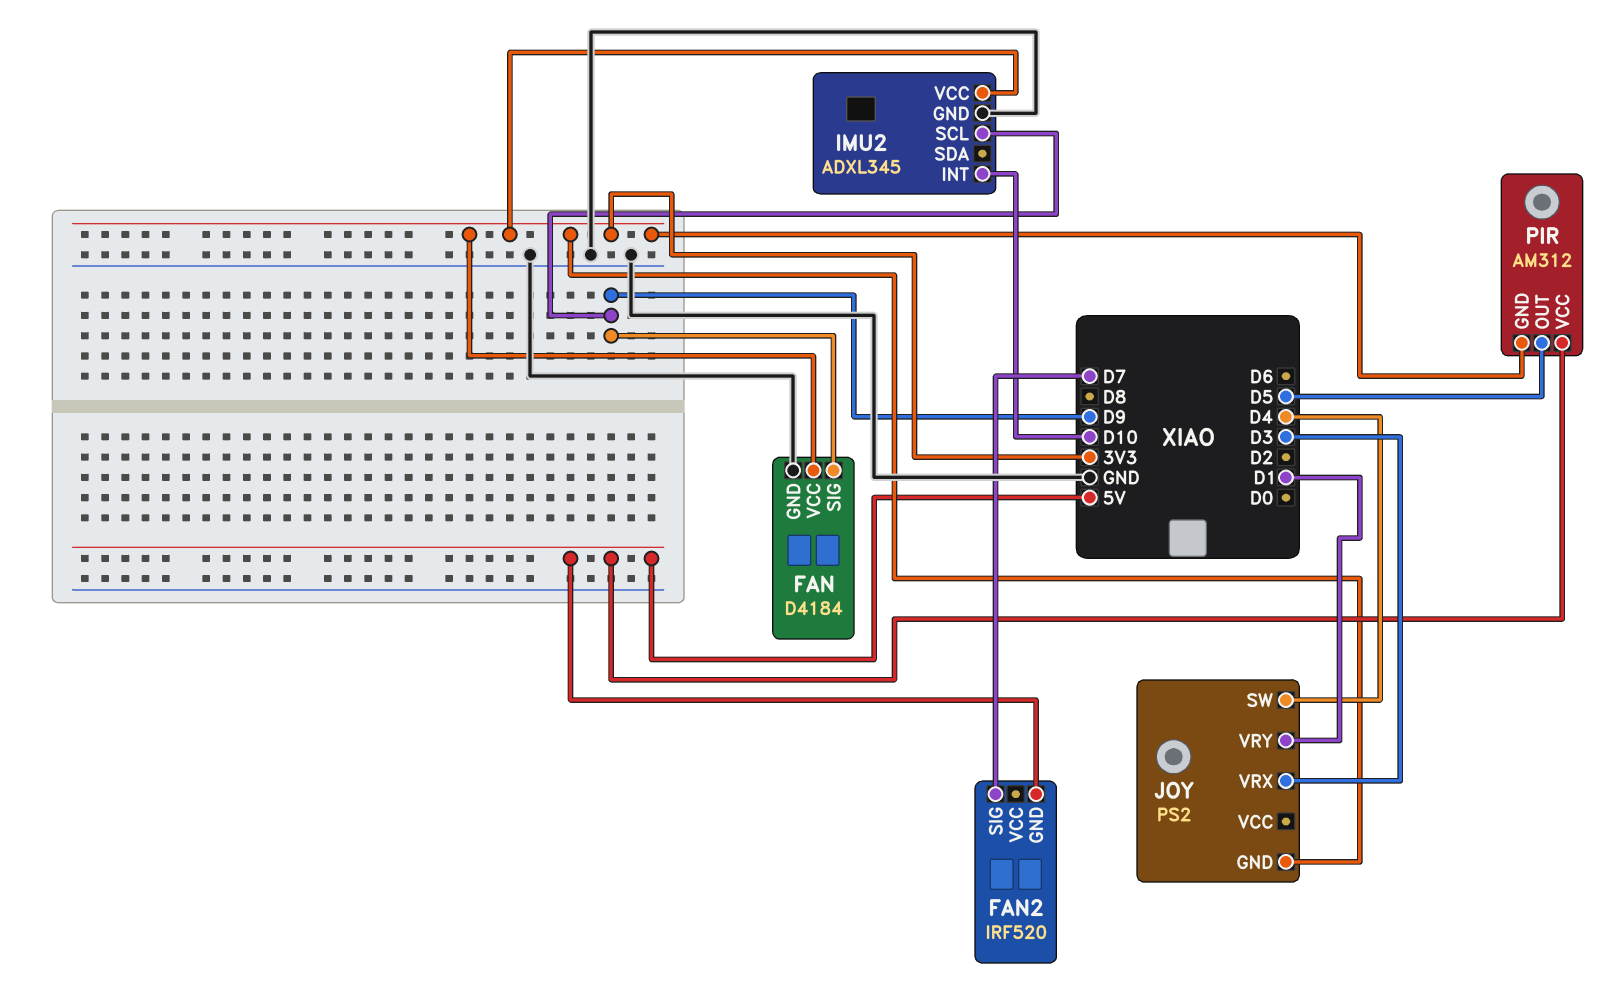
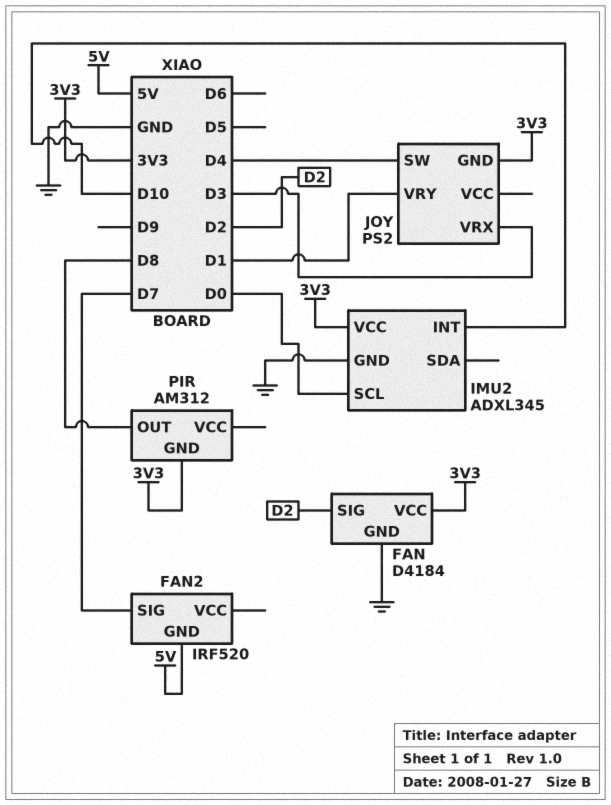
FAN pin SIG: D9 -> D2
IMU2 pin SCL: D9 -> D0
PIR pin OUT: D5 -> D8
PIR pin VCC: 5V -> none

